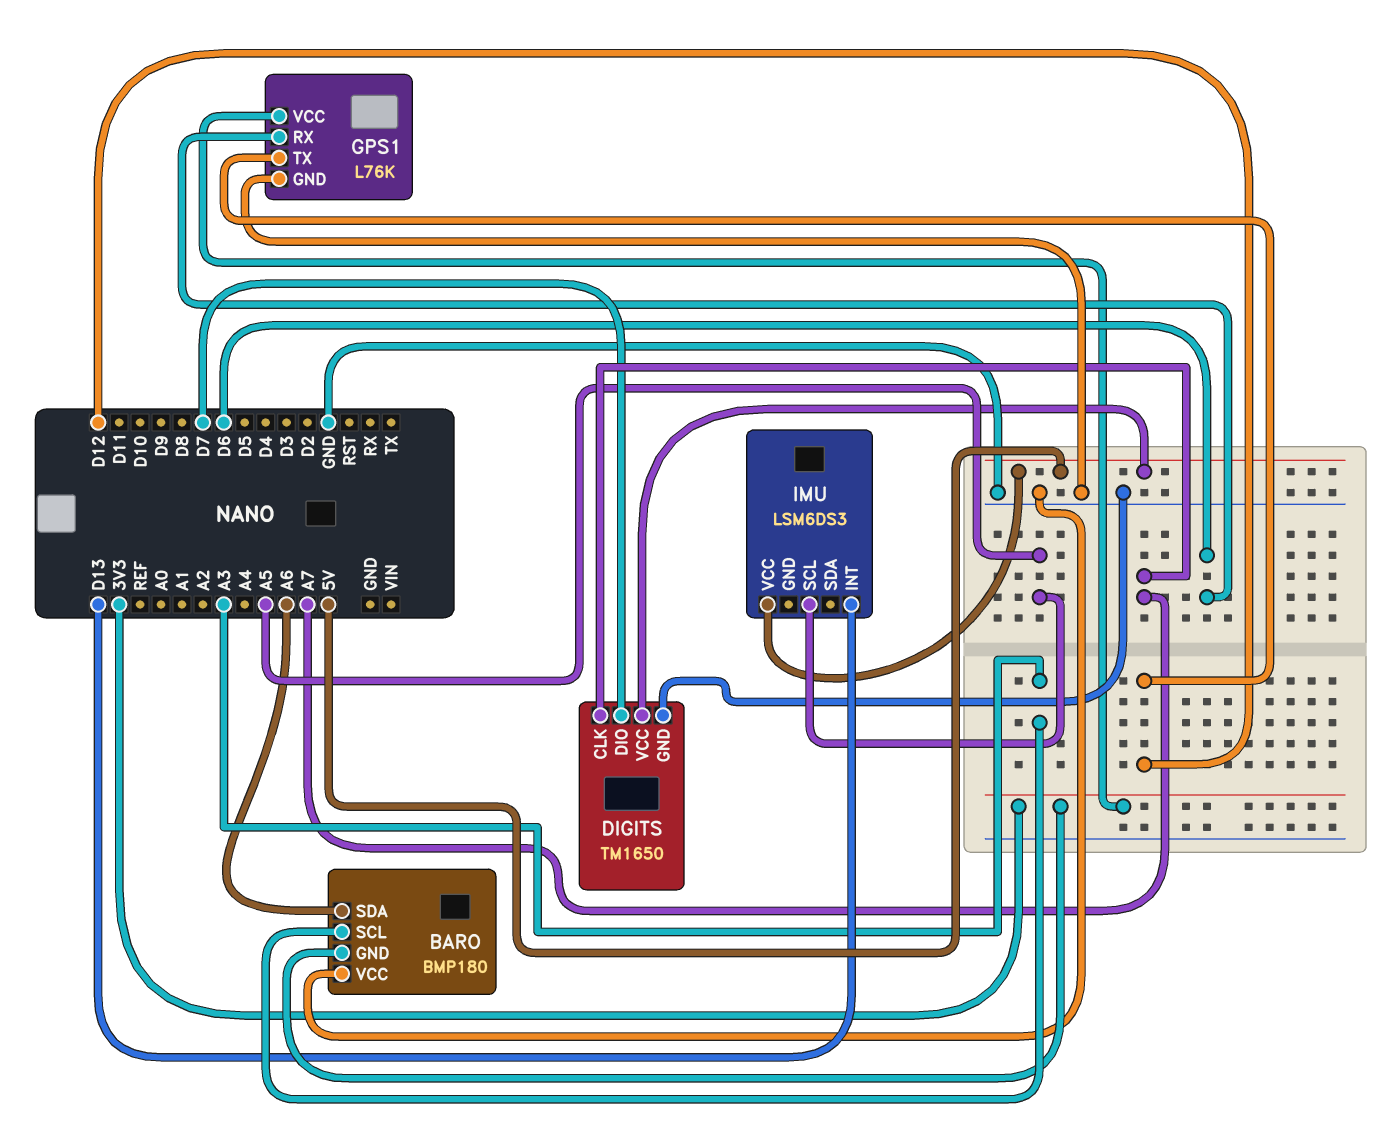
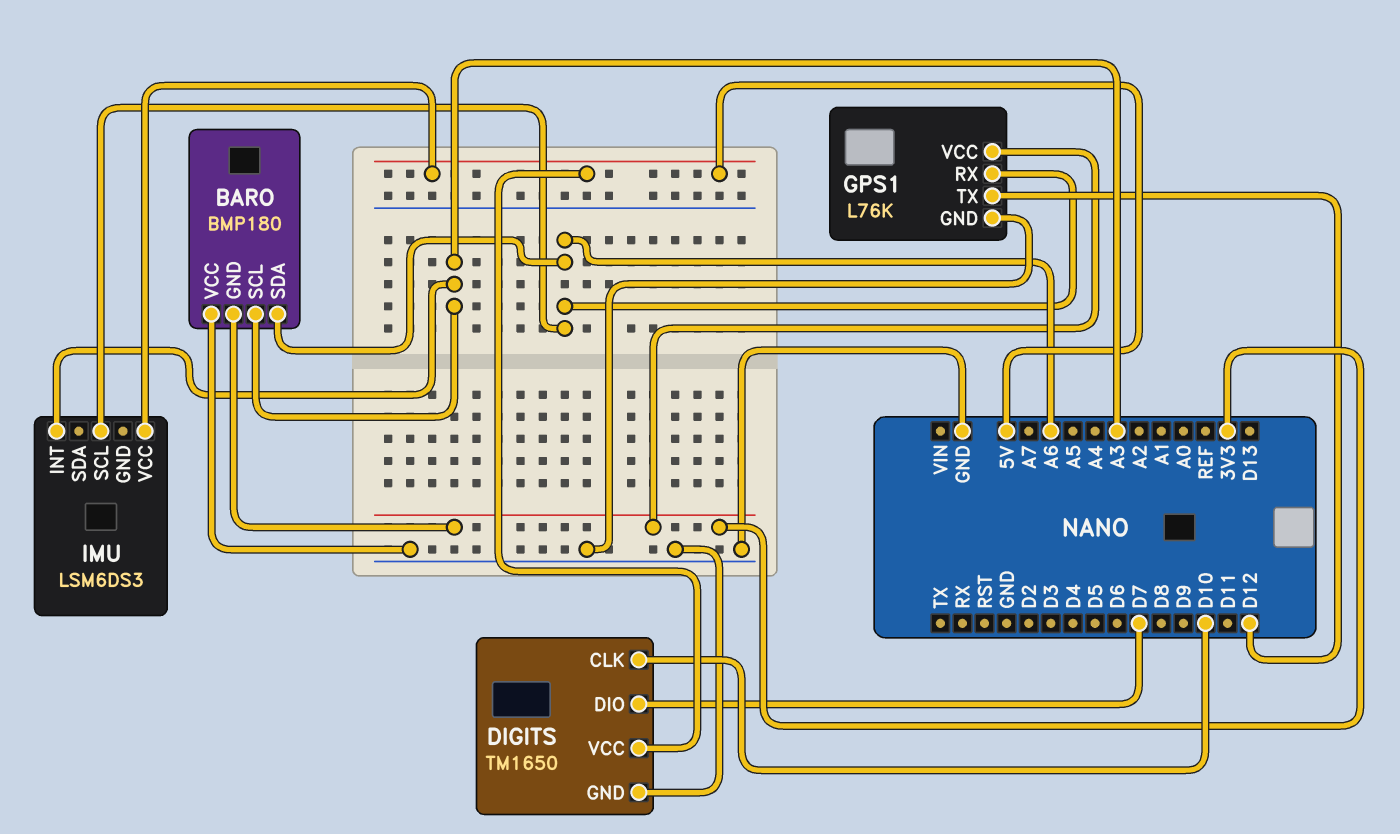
DIGITS pin CLK: A7 -> D10
GPS1 pin RX: D6 -> A6
IMU pin INT: D13 -> A3
IMU pin SCL: A5 -> A6

